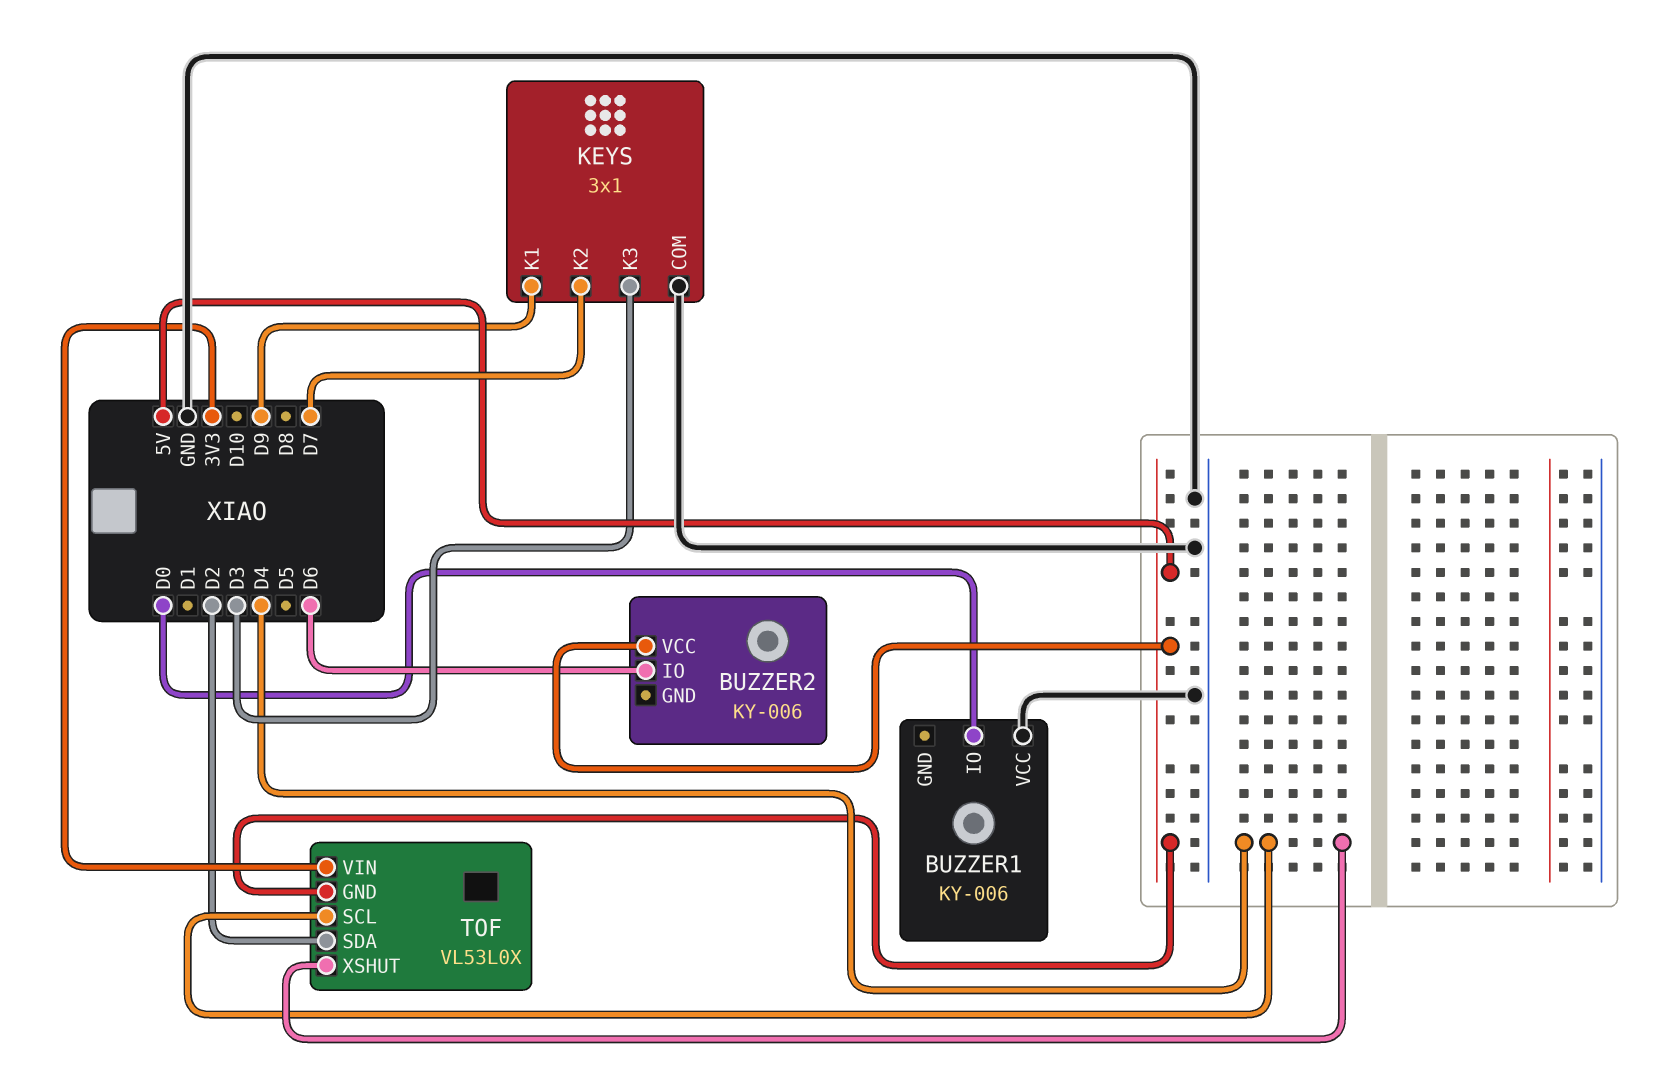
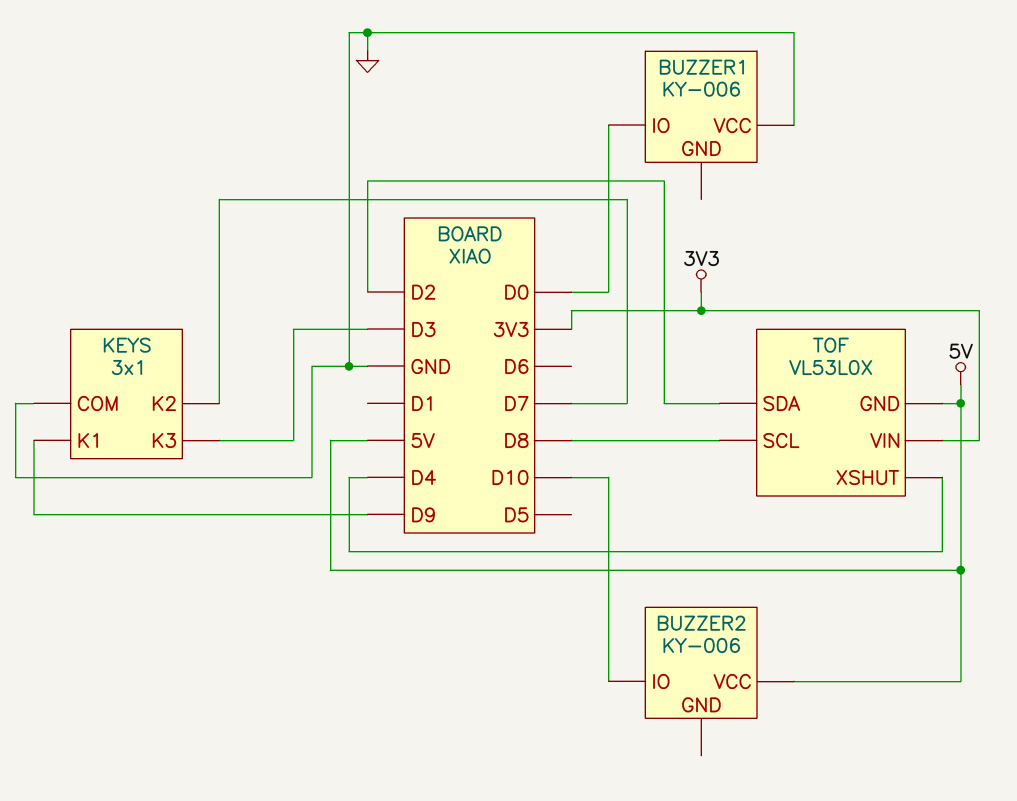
BUZZER2 pin IO: D6 -> D10
TOF pin SCL: D4 -> D8

